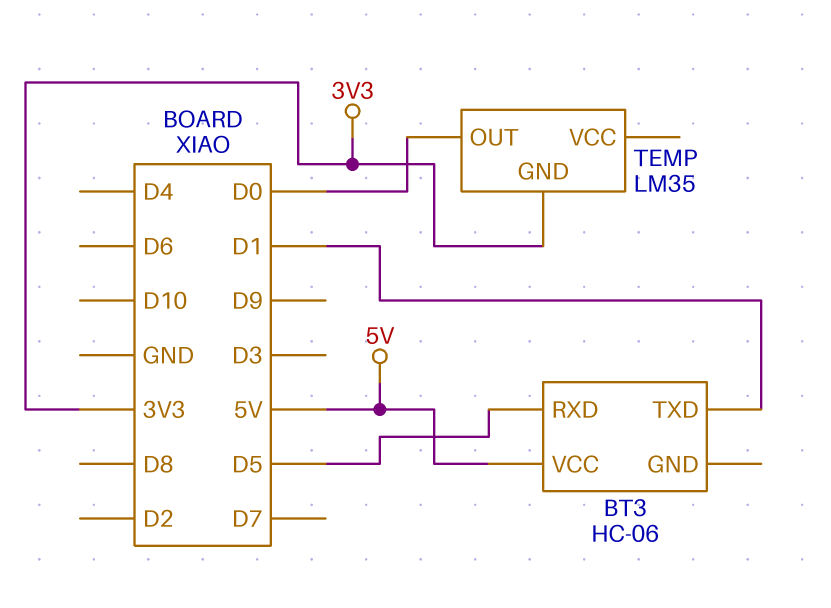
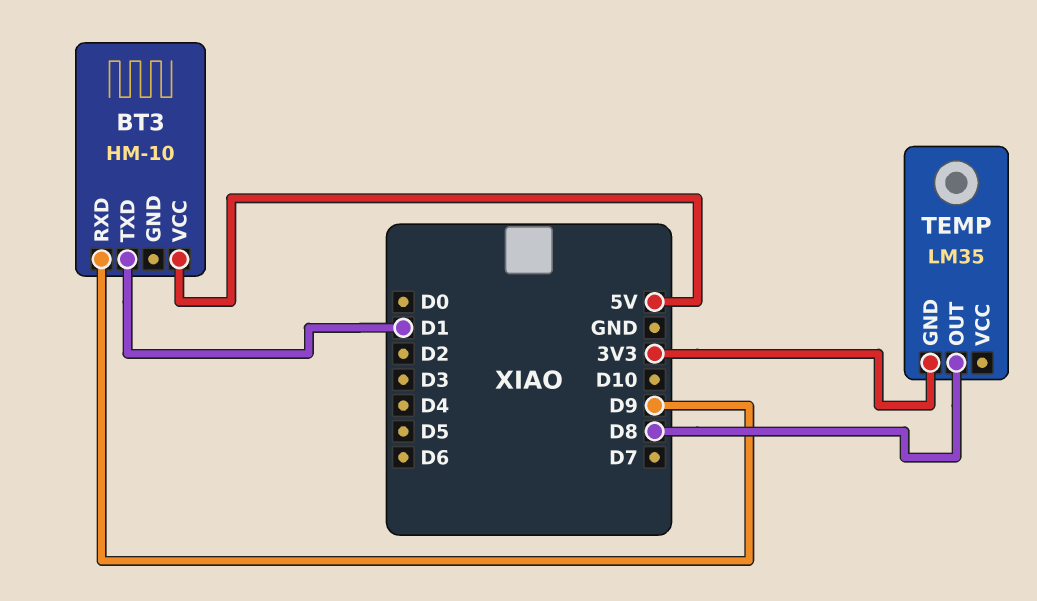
BT3: HC-06 -> HM-10
BT3 pin RXD: D5 -> D9
TEMP pin OUT: D0 -> D8

